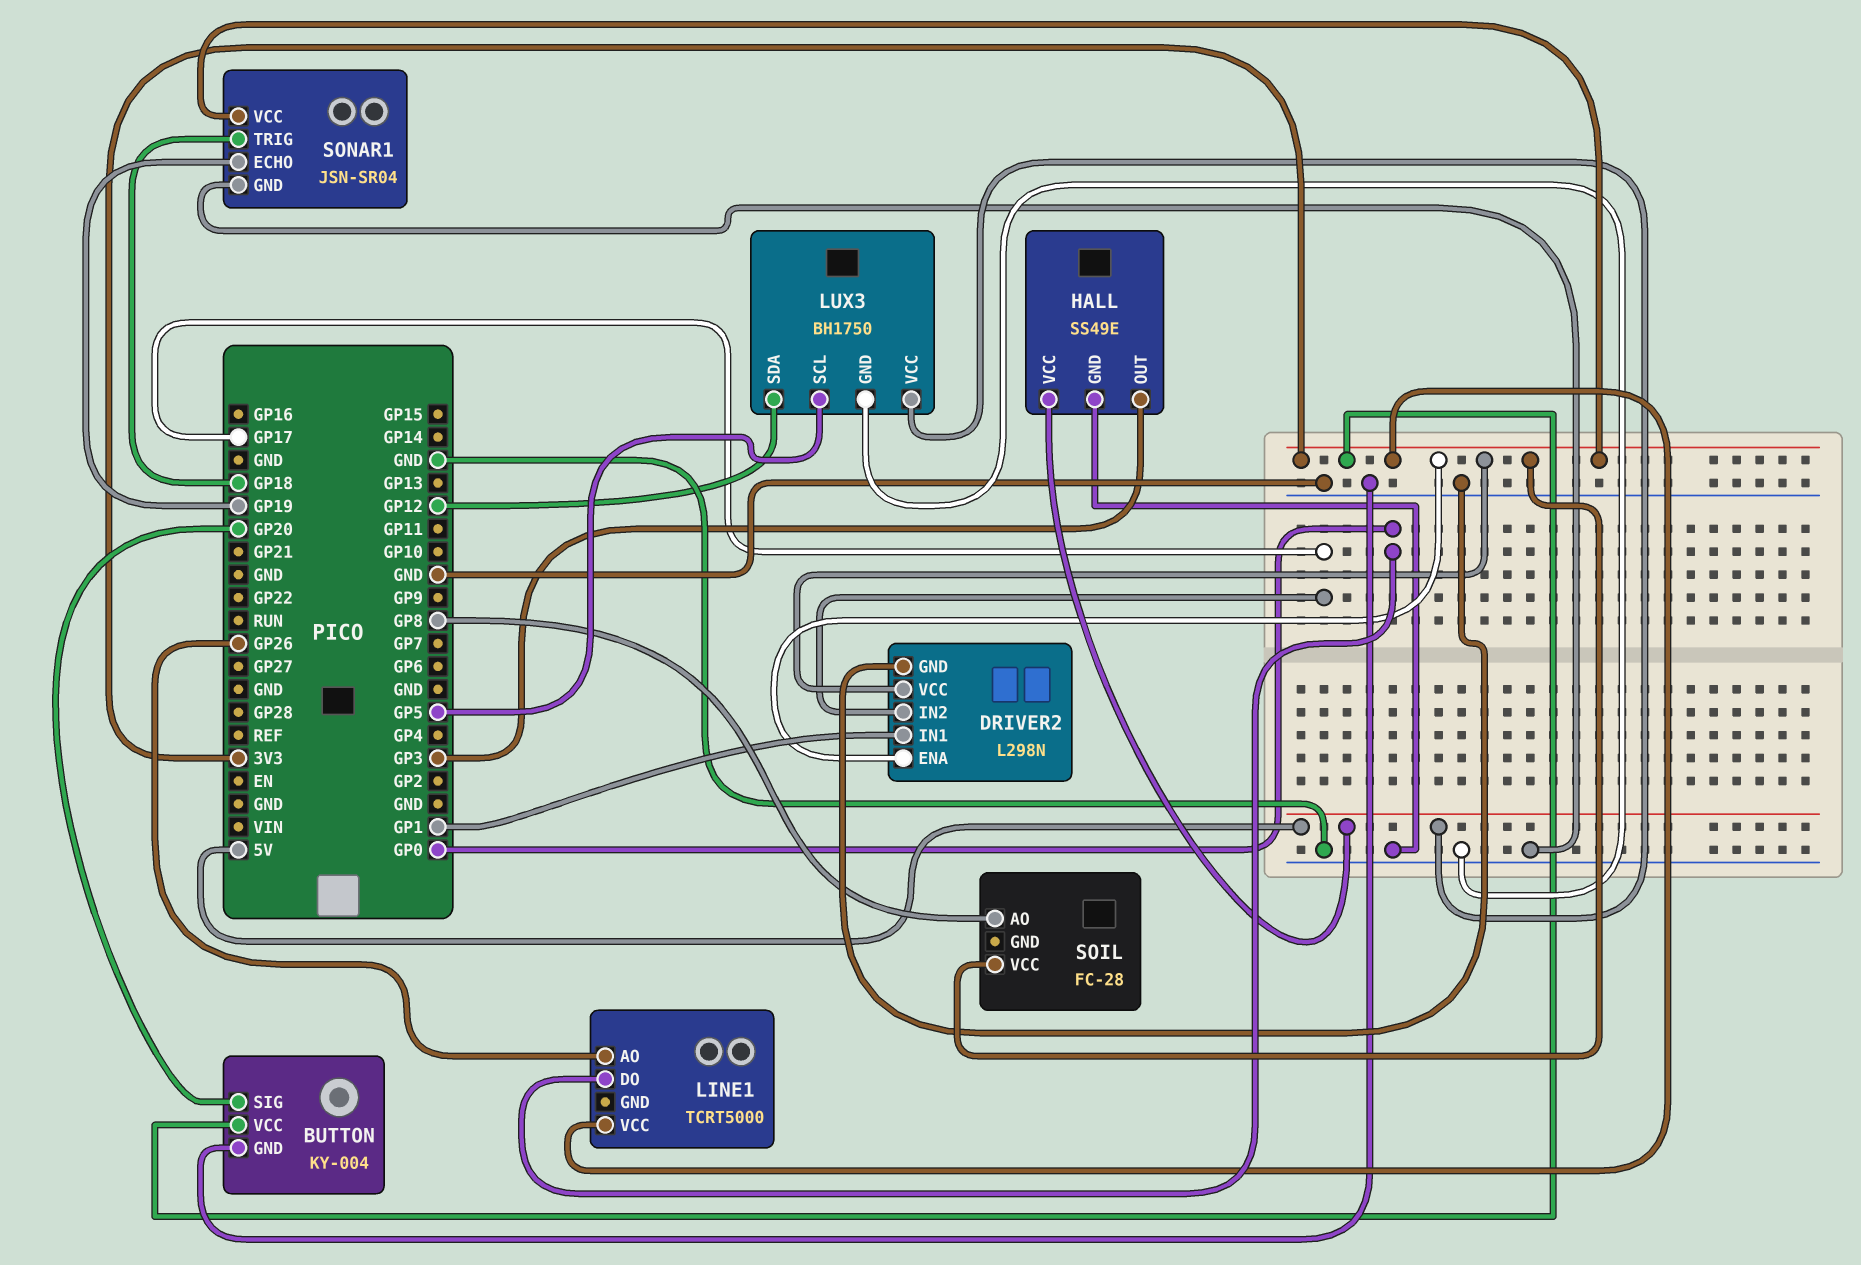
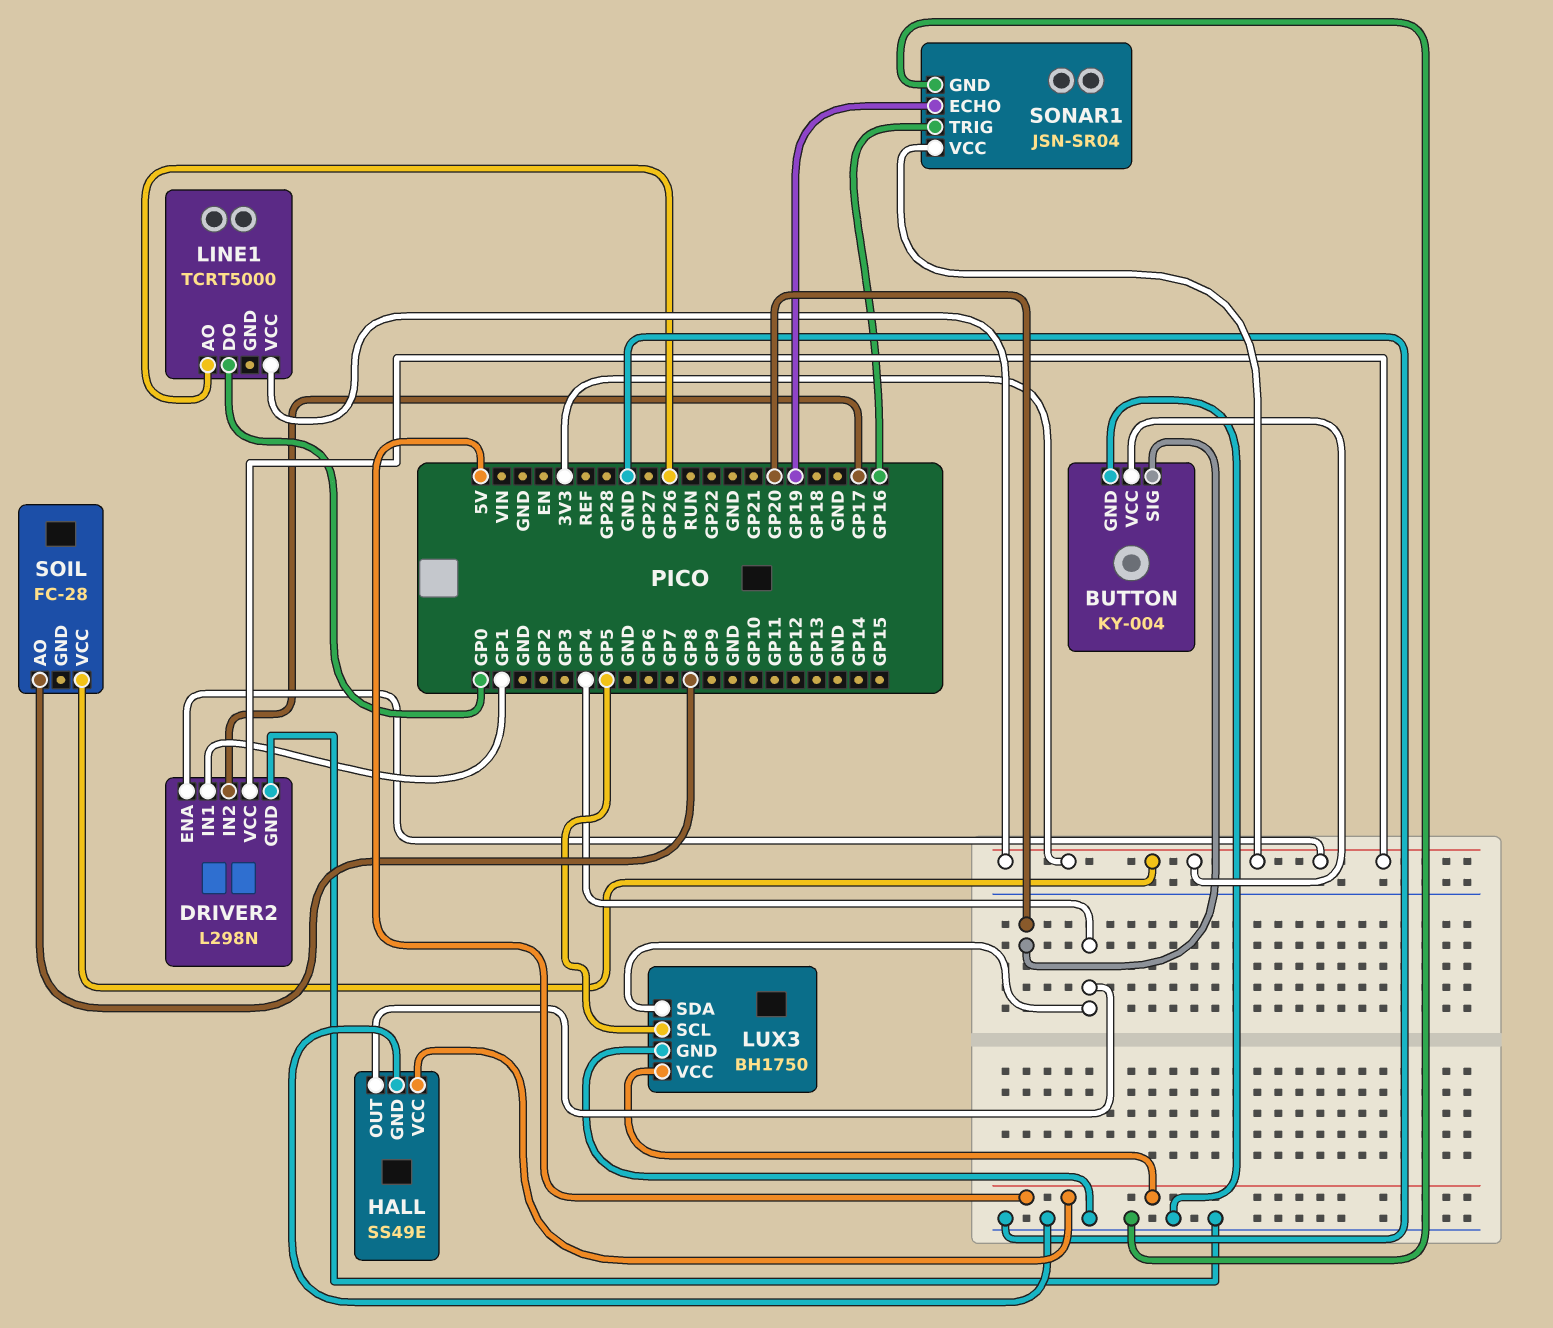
HALL pin OUT: GP3 -> GP4
LUX3 pin SDA: GP12 -> GP4
SONAR1 pin TRIG: GP18 -> GP16

